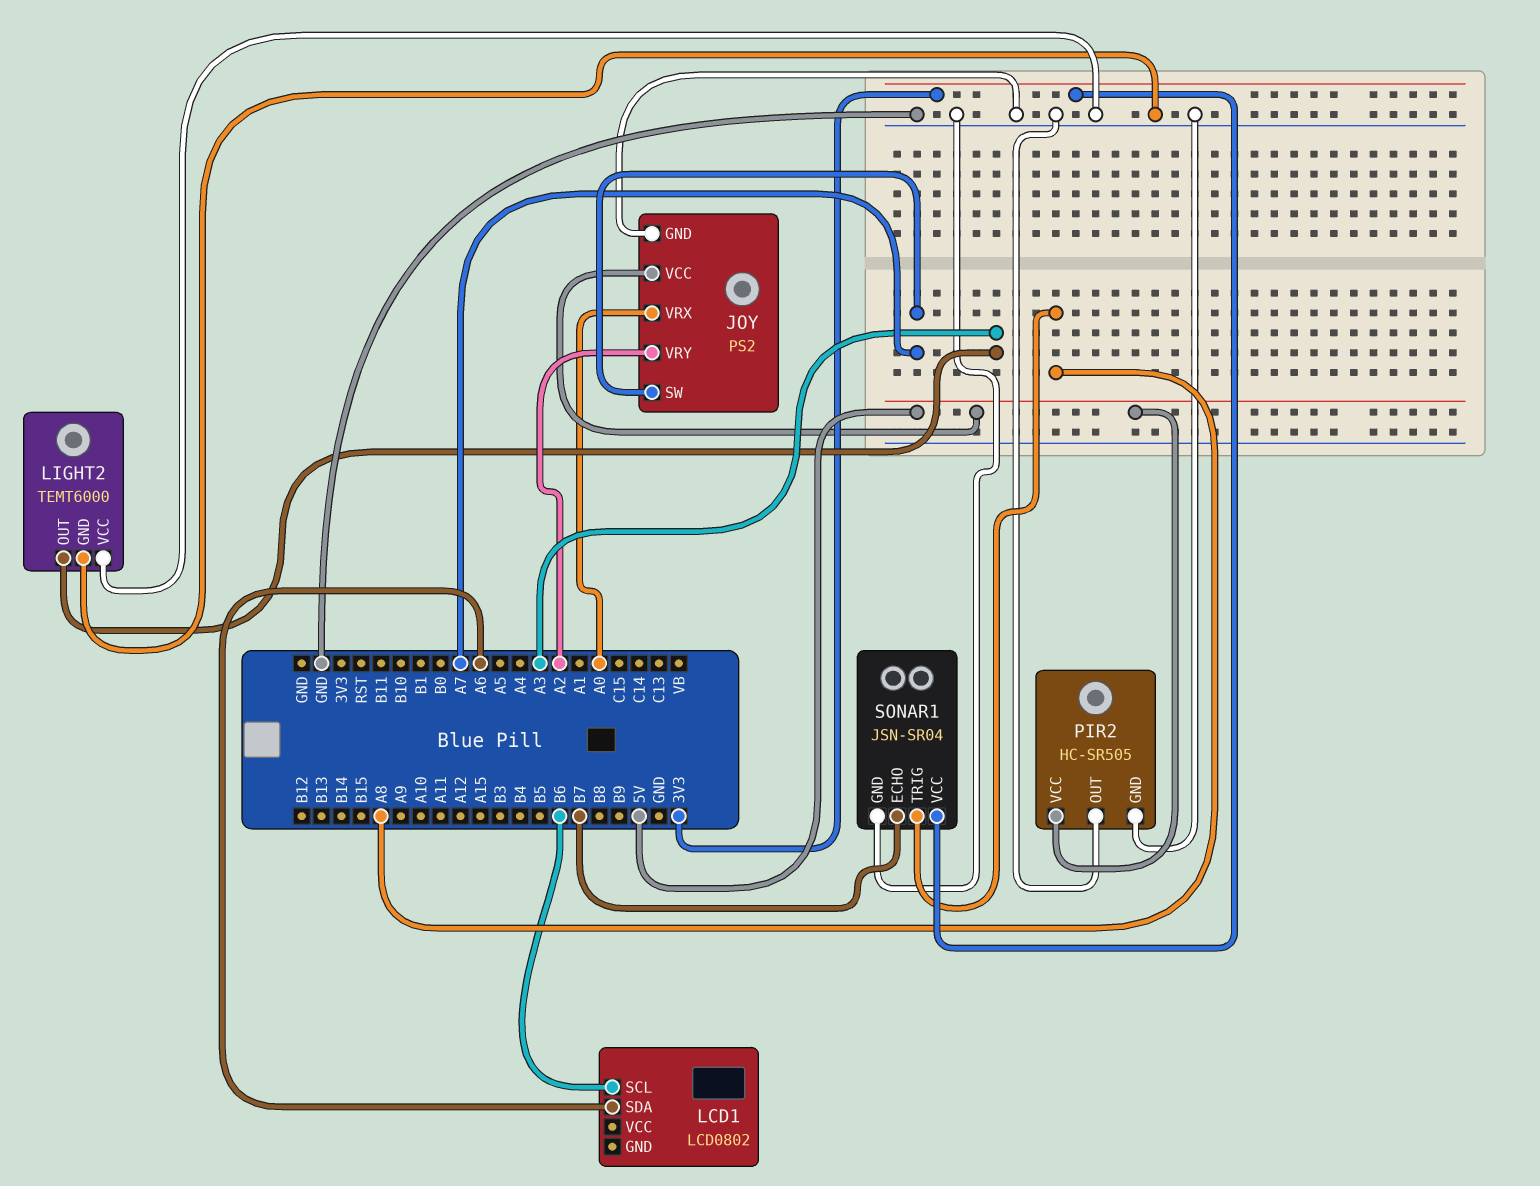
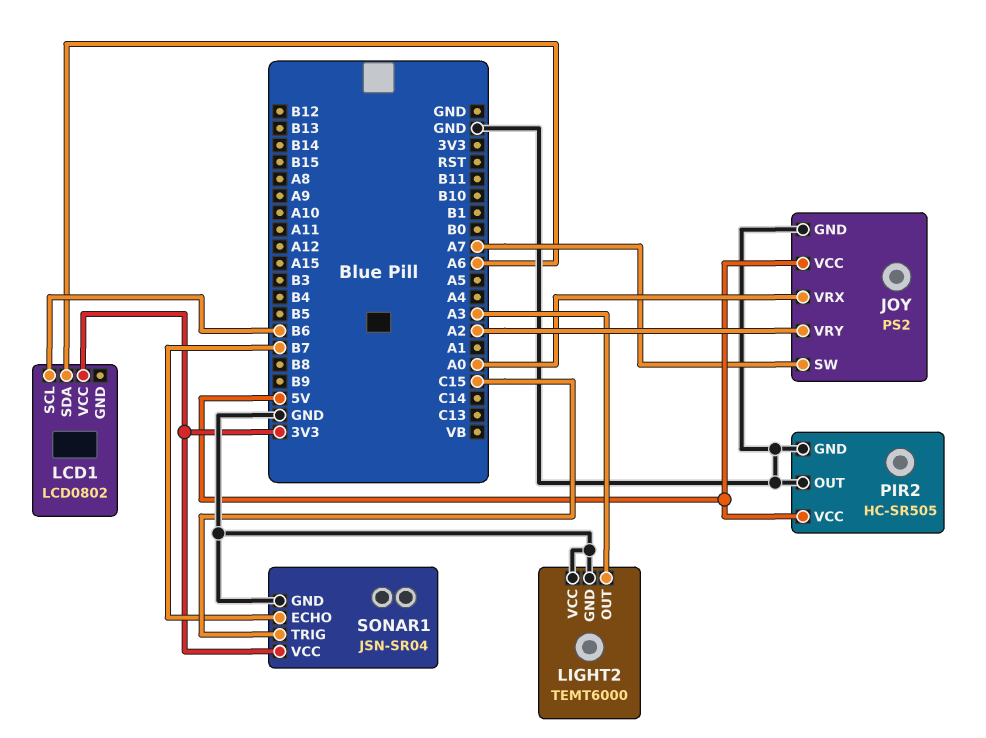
LCD1 pin VCC: none -> 3V3
SONAR1 pin TRIG: A8 -> C15

